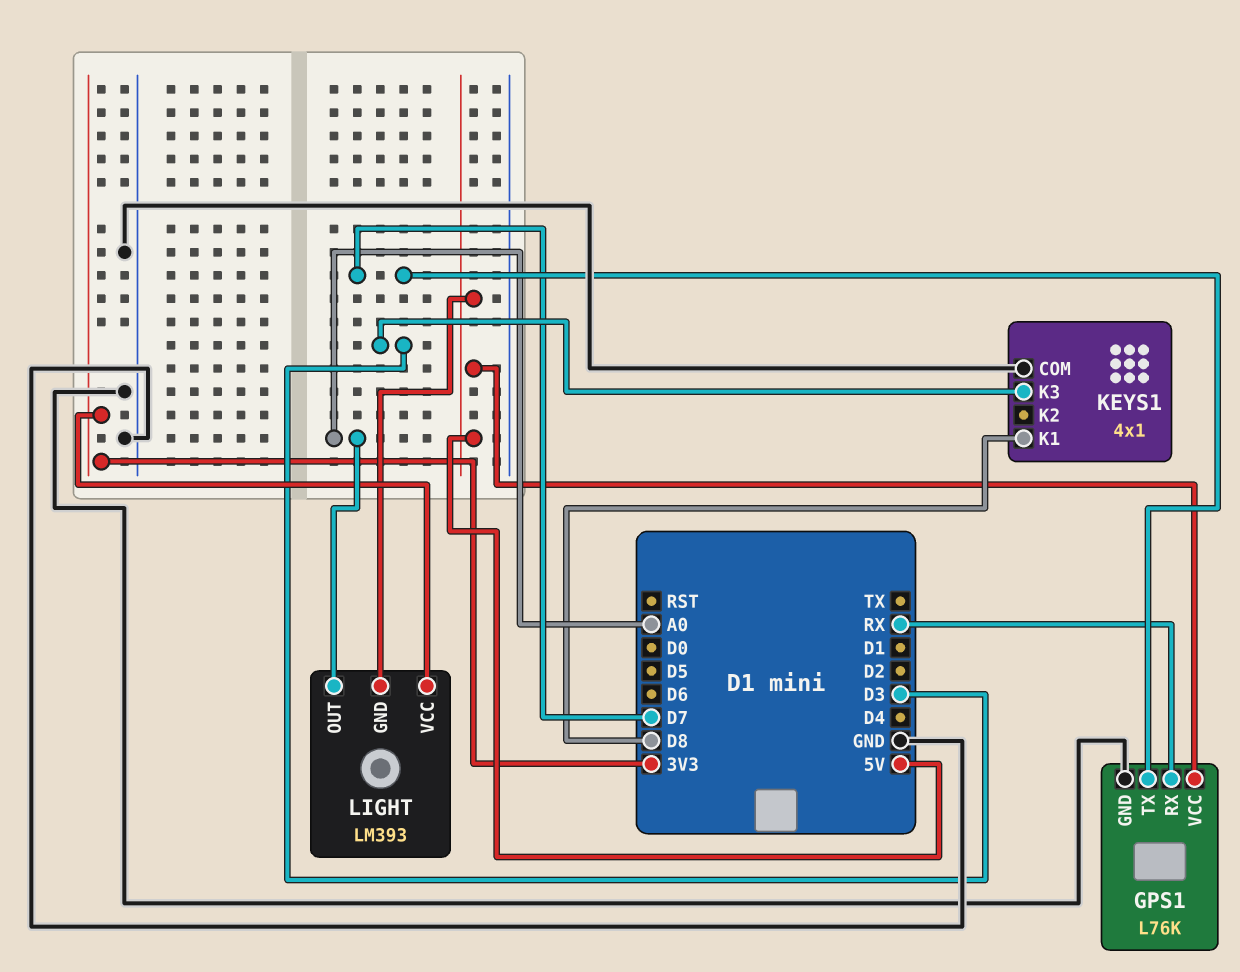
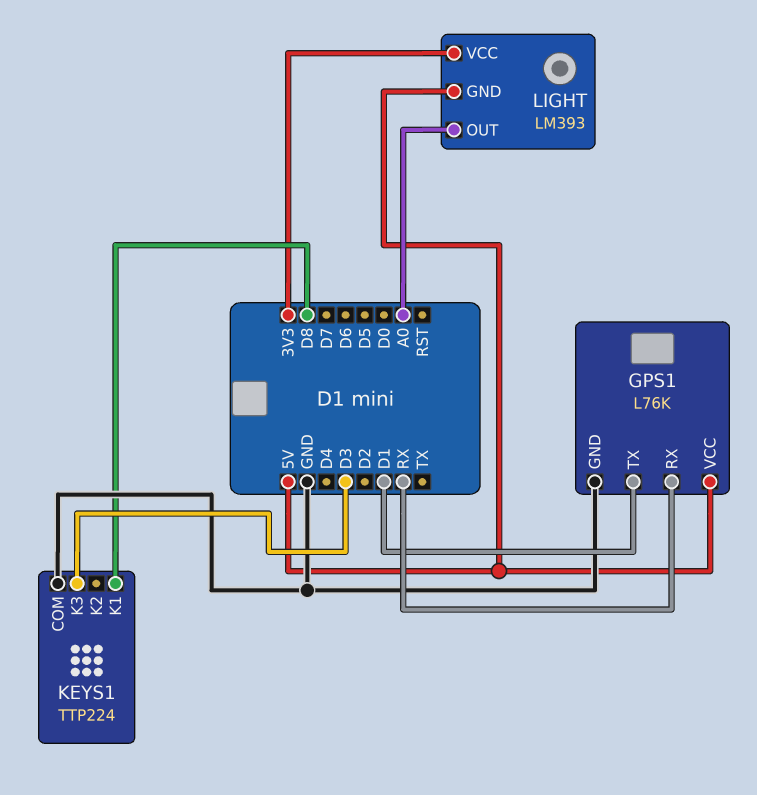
GPS1 pin TX: D7 -> D1
KEYS1: 4x1 -> TTP224

